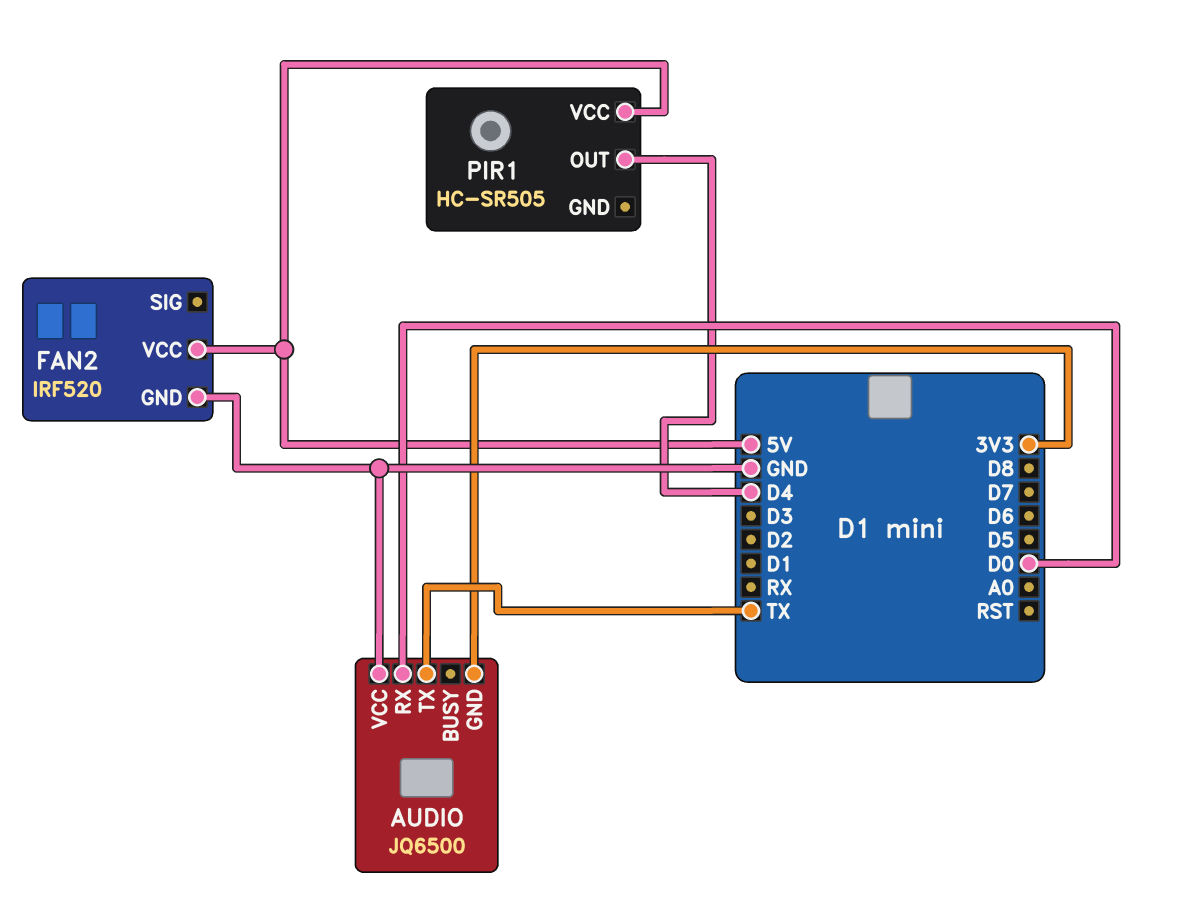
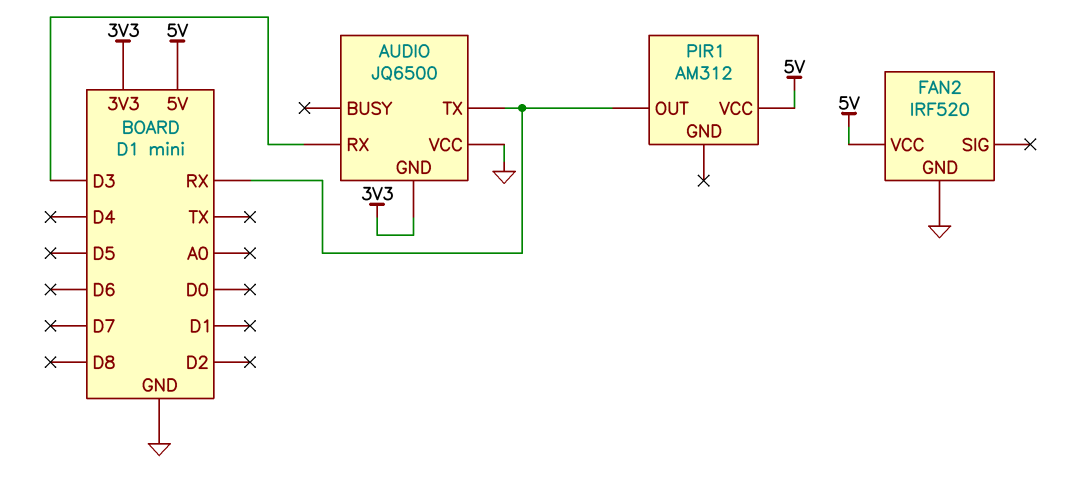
AUDIO pin RX: D0 -> D3
AUDIO pin TX: TX -> RX
PIR1: HC-SR505 -> AM312
PIR1 pin OUT: D4 -> RX

